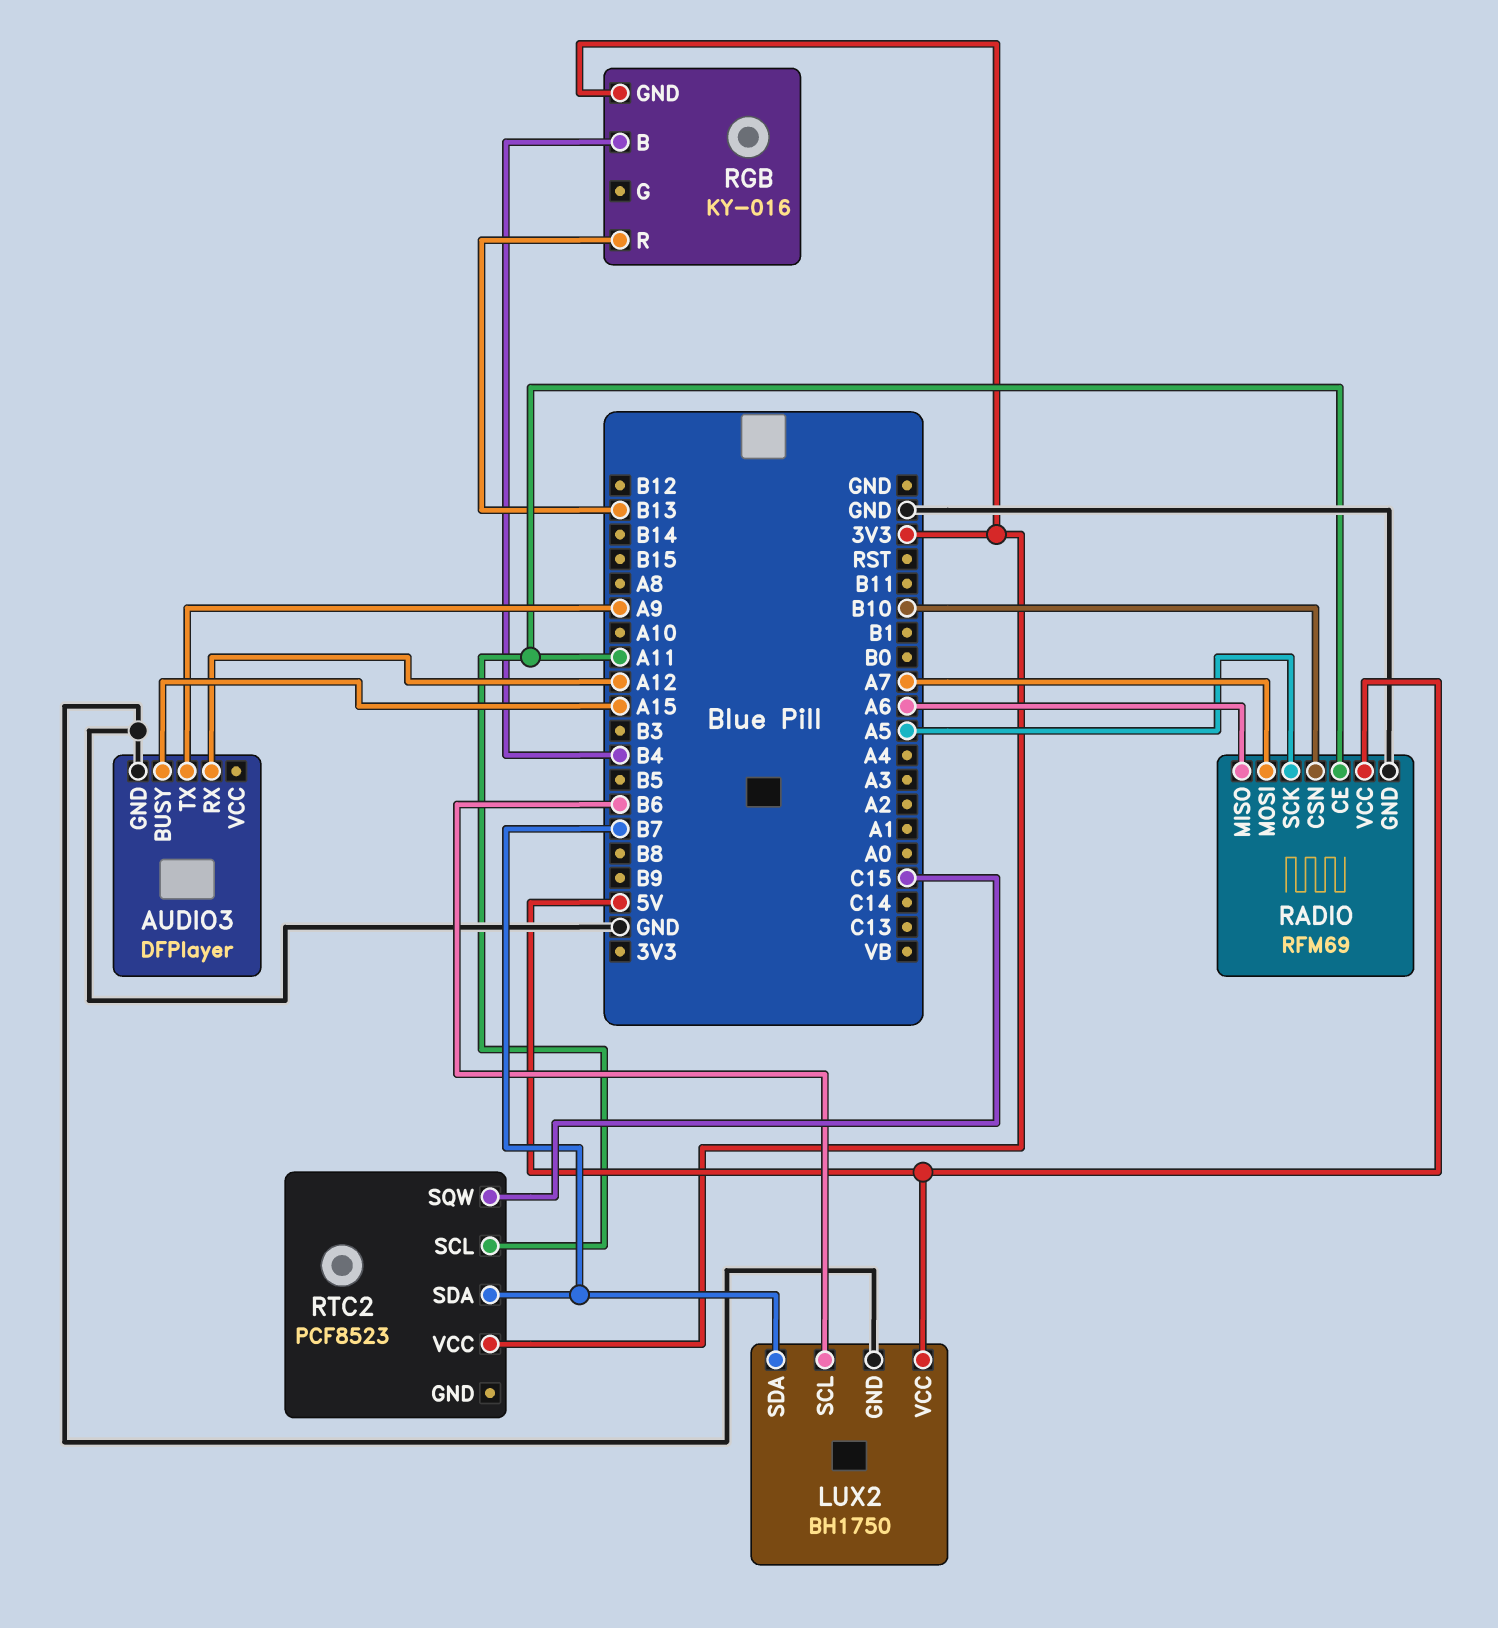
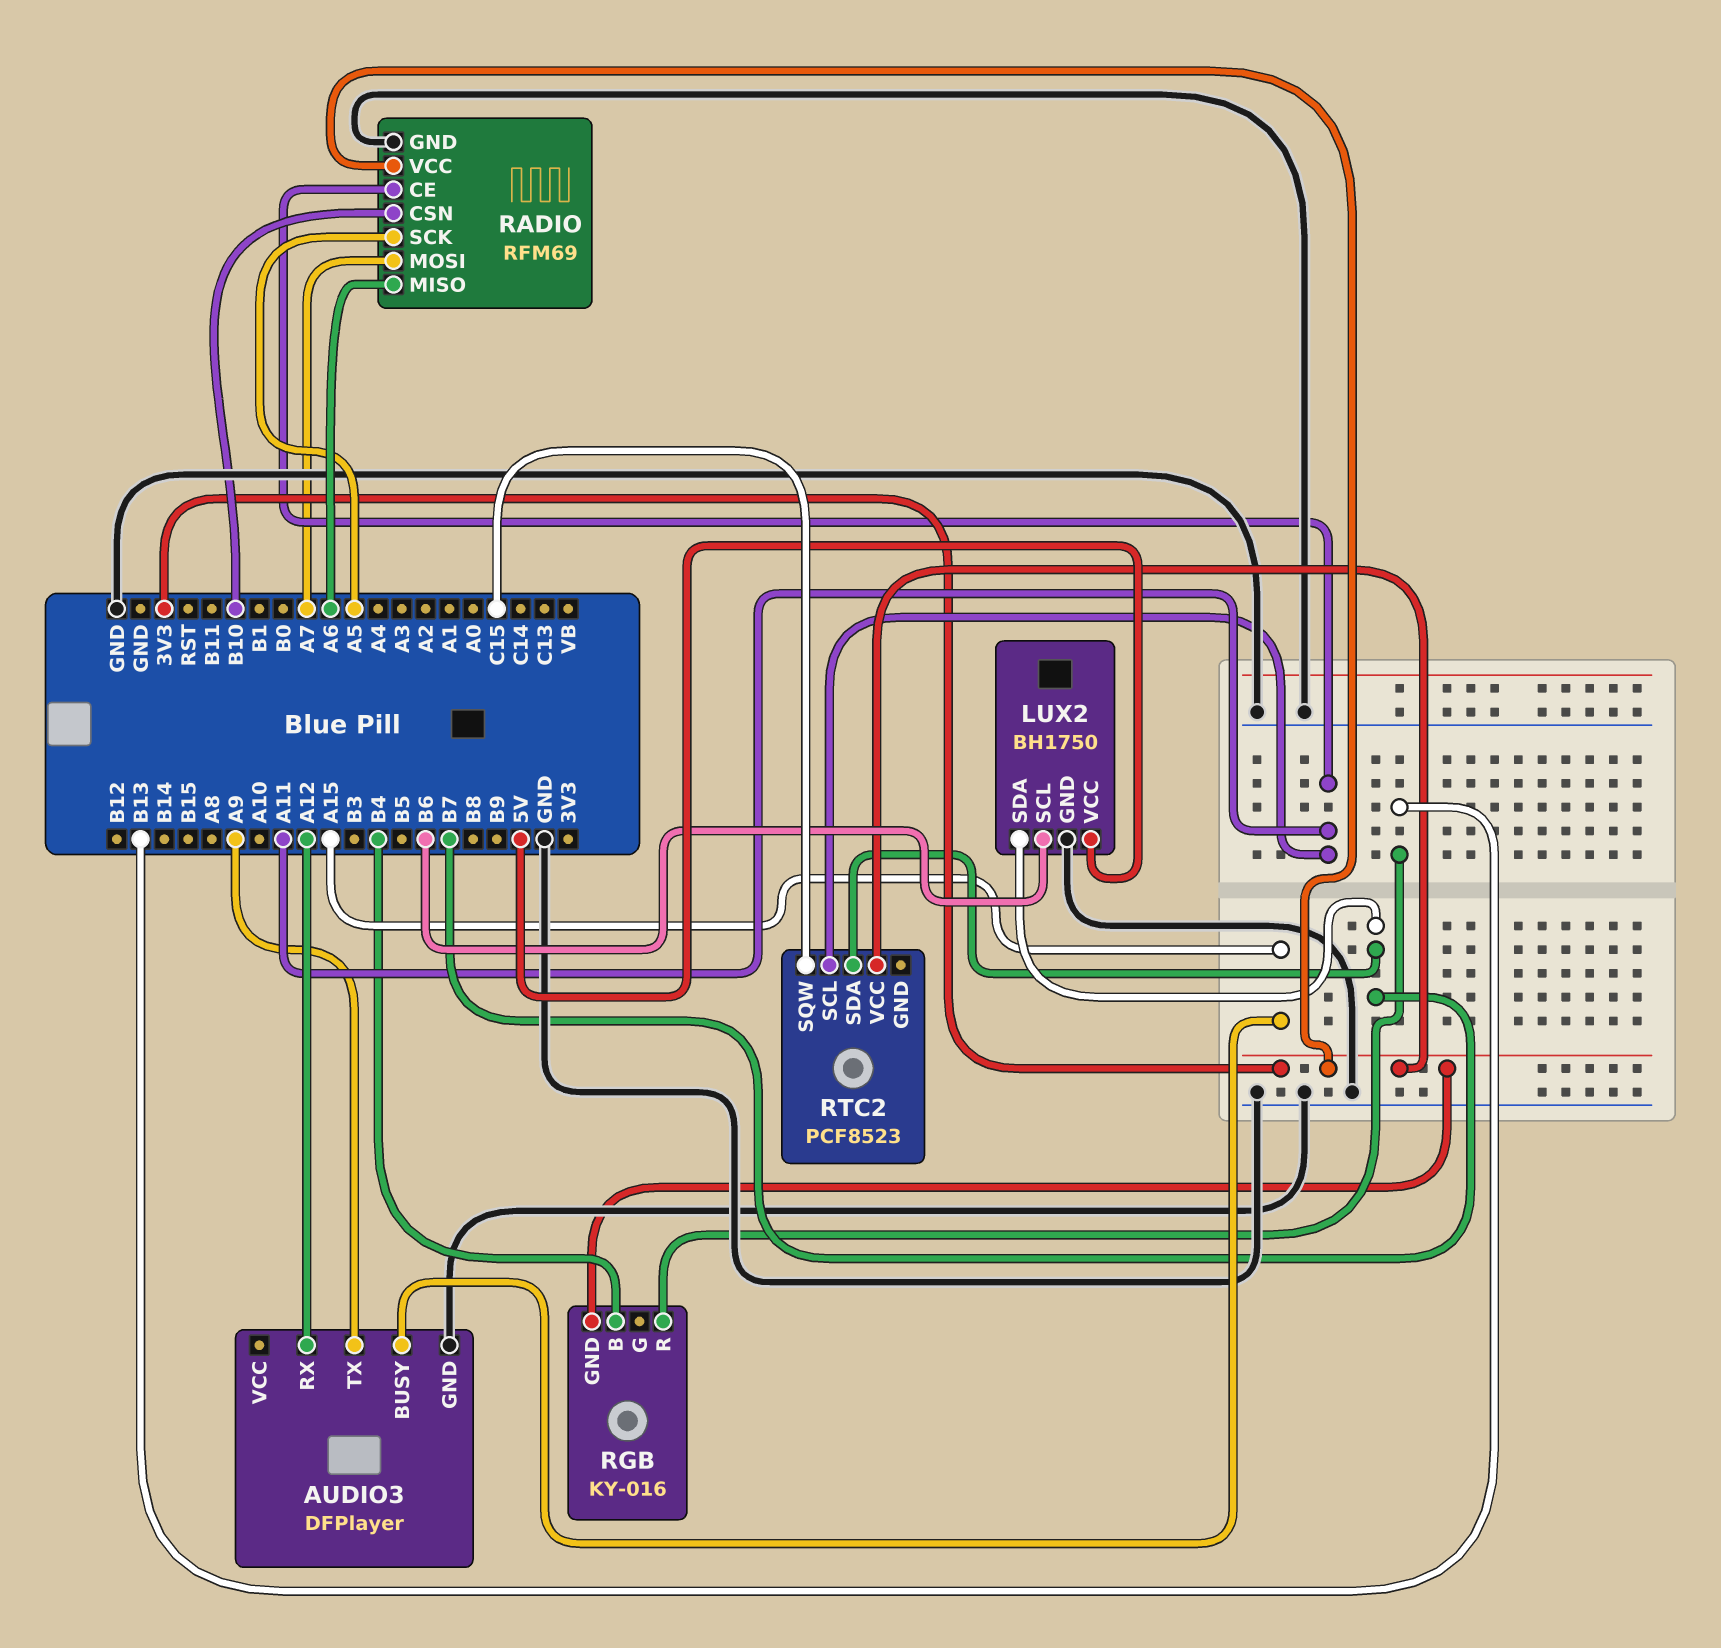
RADIO pin VCC: 5V -> 3V3

